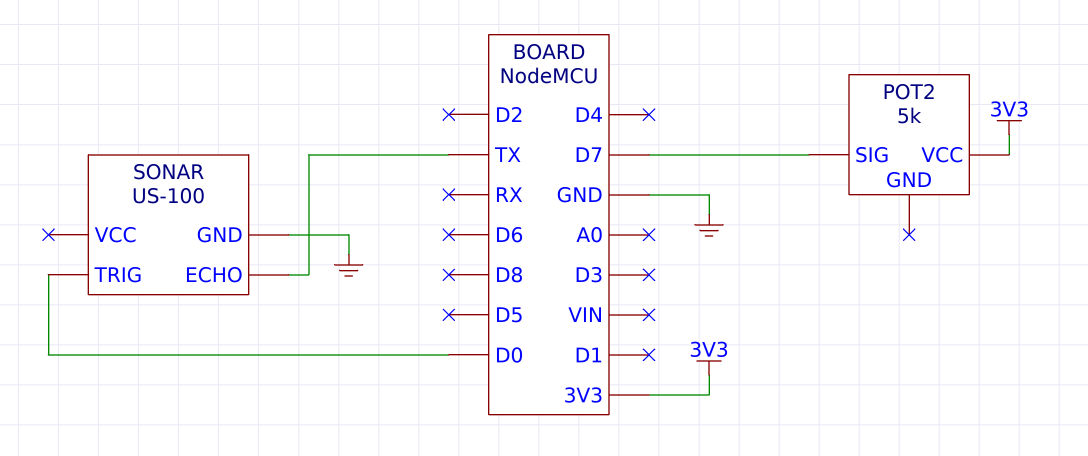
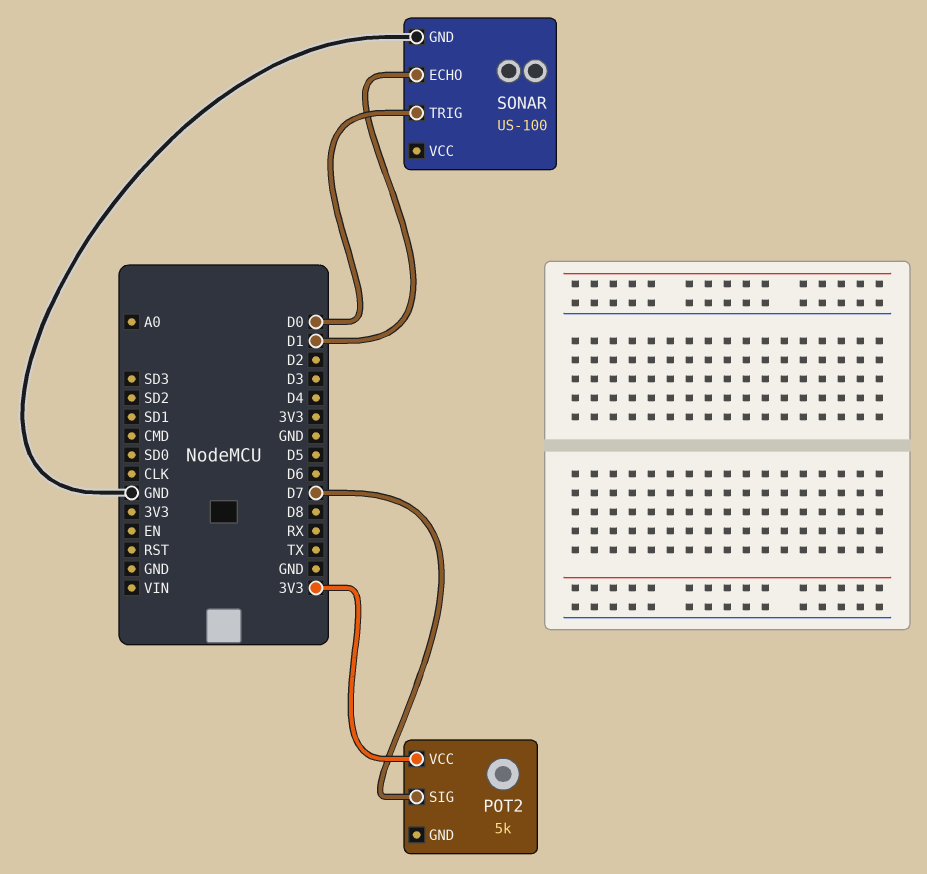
SONAR pin ECHO: TX -> D1

